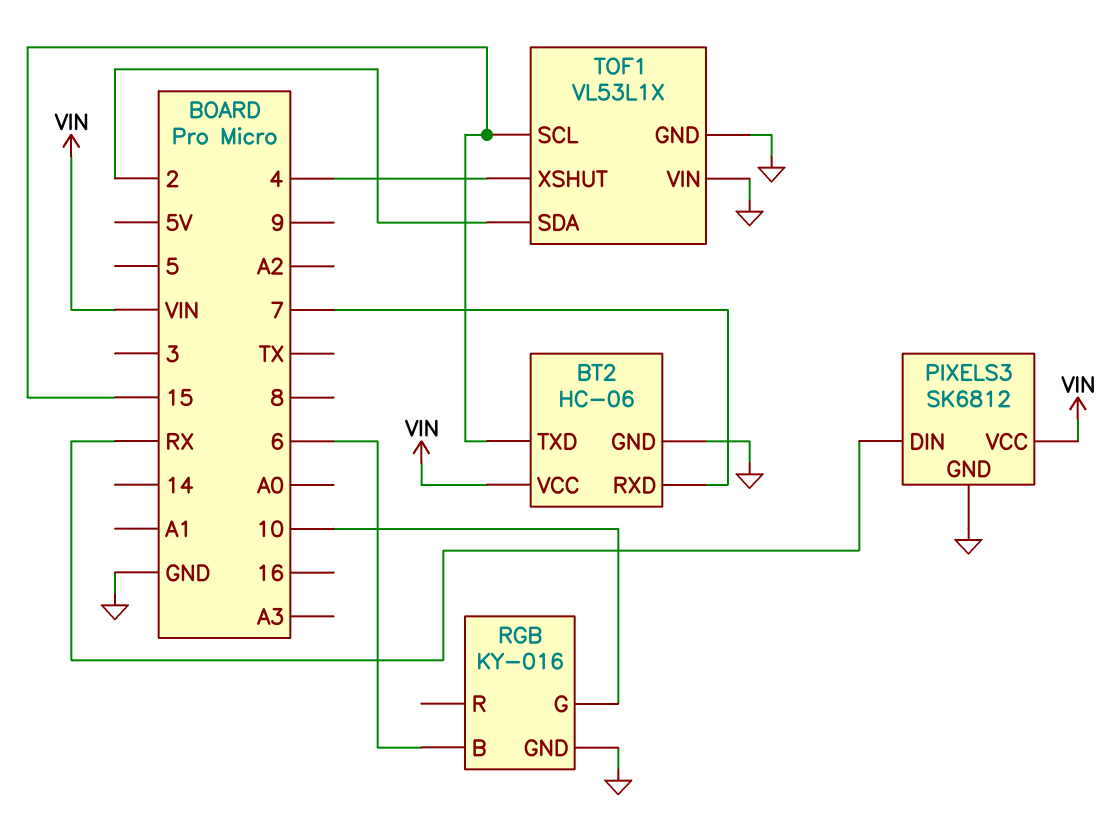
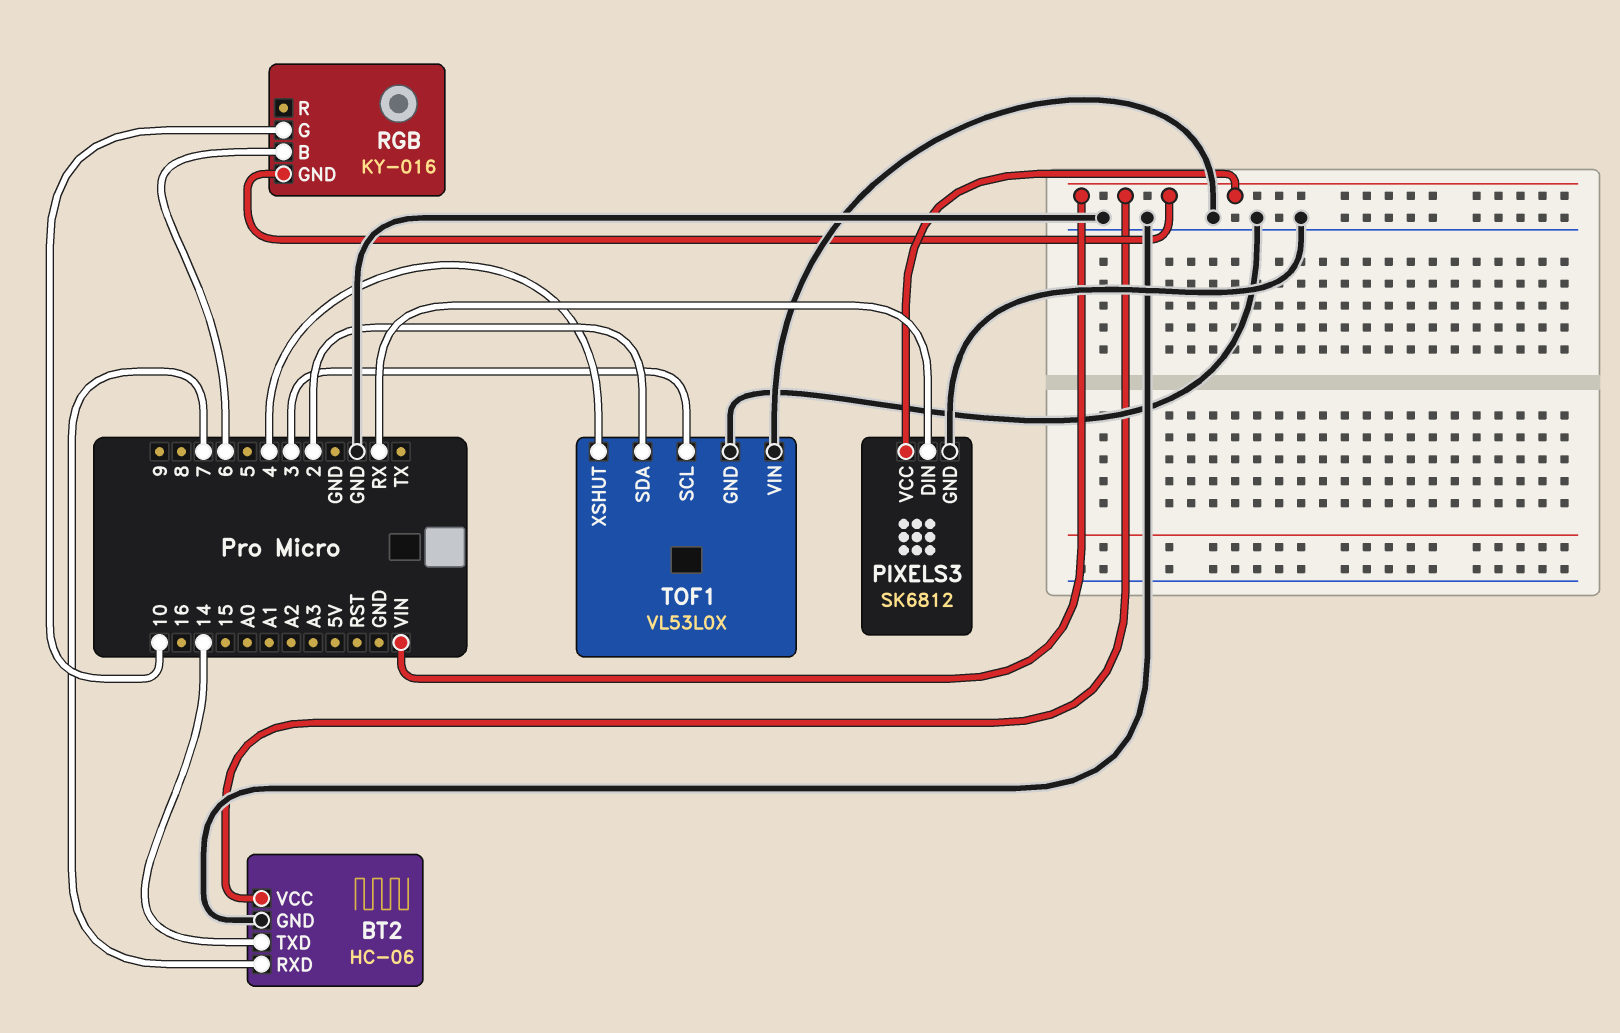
BT2 pin TXD: 15 -> 14
RGB pin GND: GND -> VIN
TOF1: VL53L1X -> VL53L0X
TOF1 pin SCL: 15 -> 3

